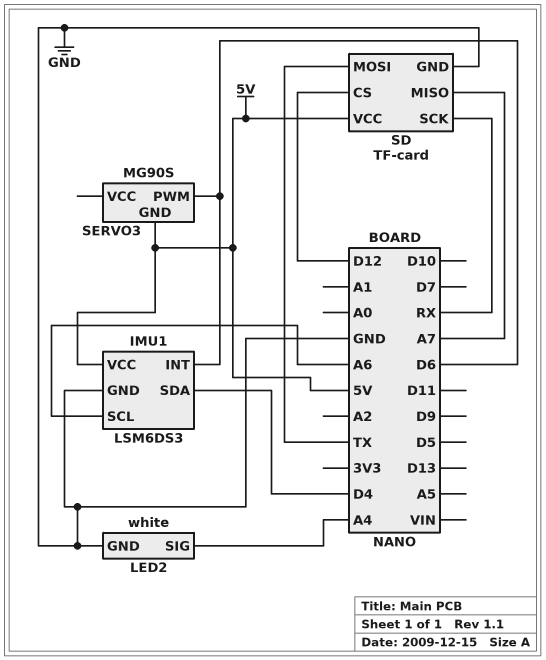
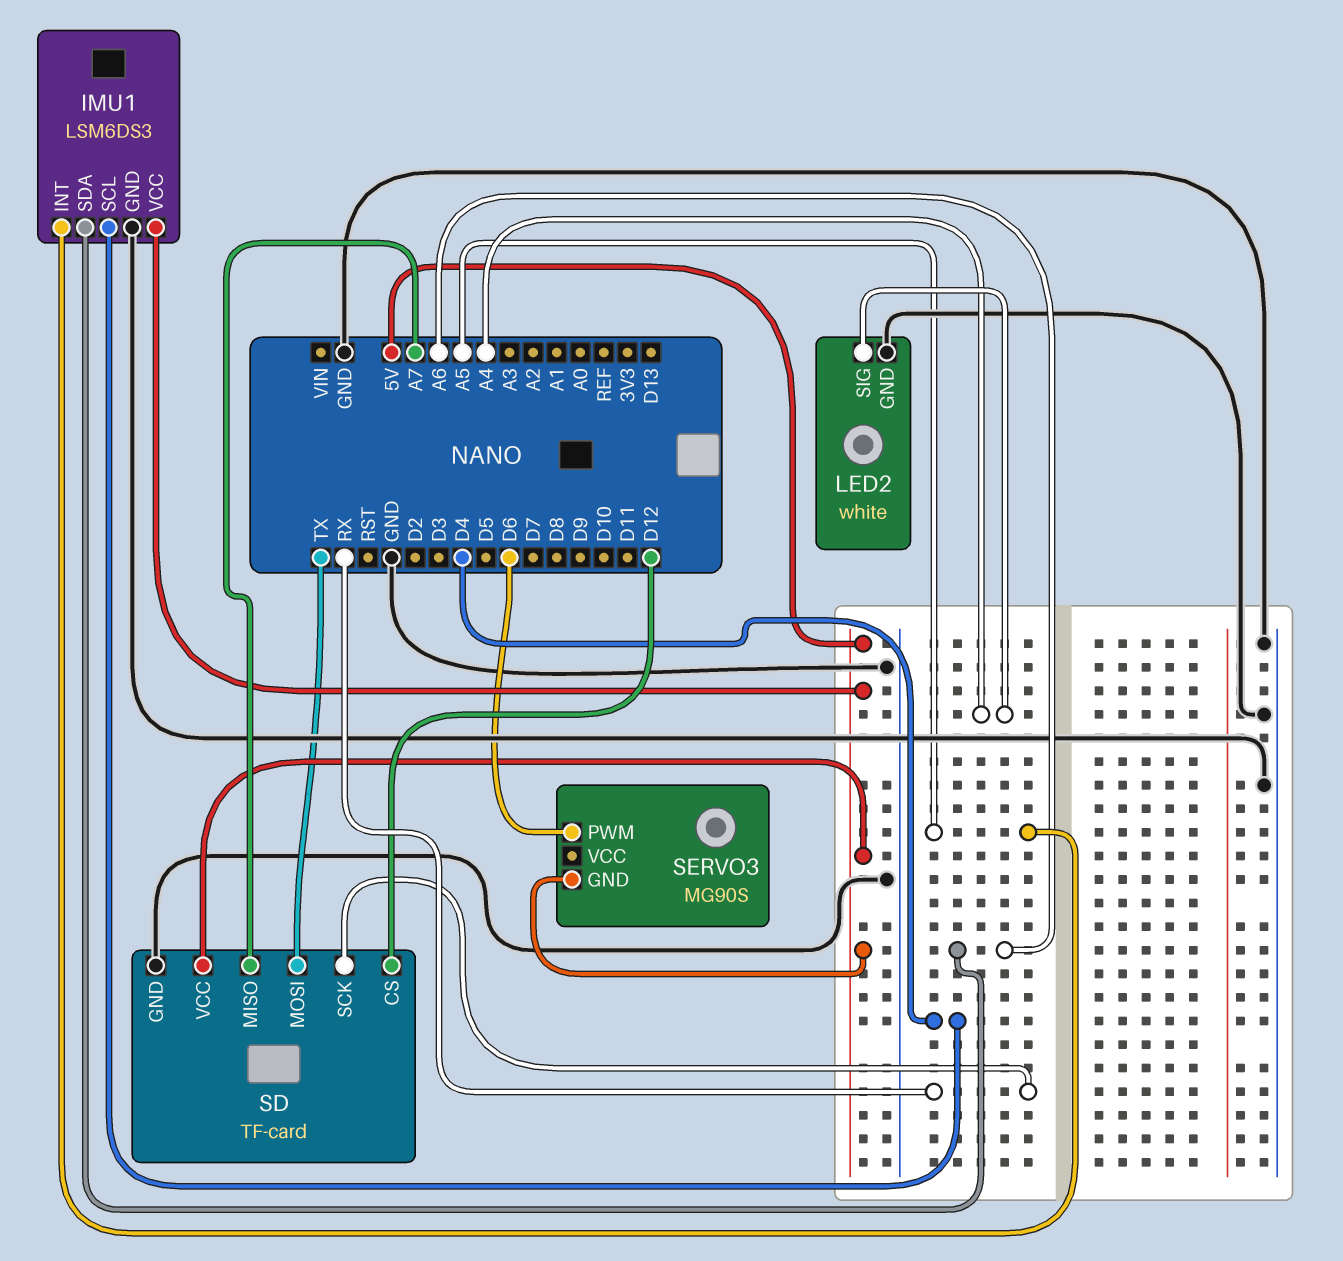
IMU1 pin INT: D6 -> A5
IMU1 pin SCL: A6 -> D4
IMU1 pin SDA: D4 -> A6

